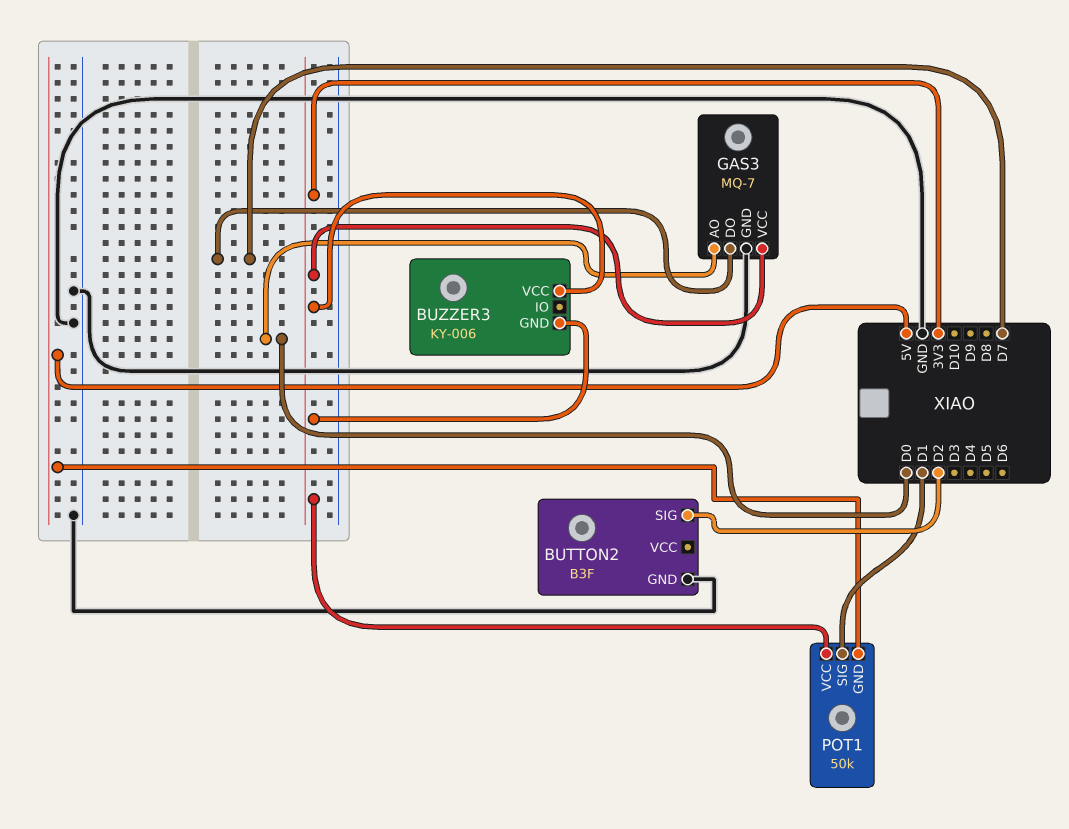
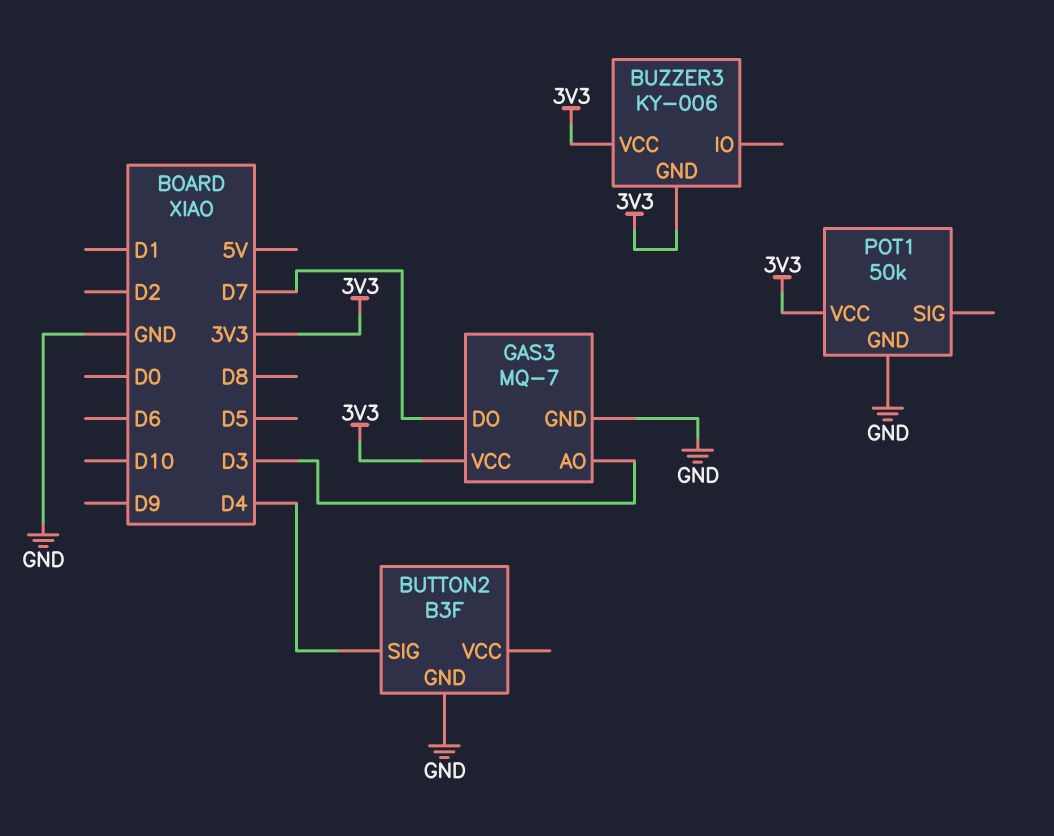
BUTTON2 pin SIG: D2 -> D4
GAS3 pin AO: D0 -> D3
POT1 pin GND: 5V -> GND
POT1 pin SIG: D1 -> none

